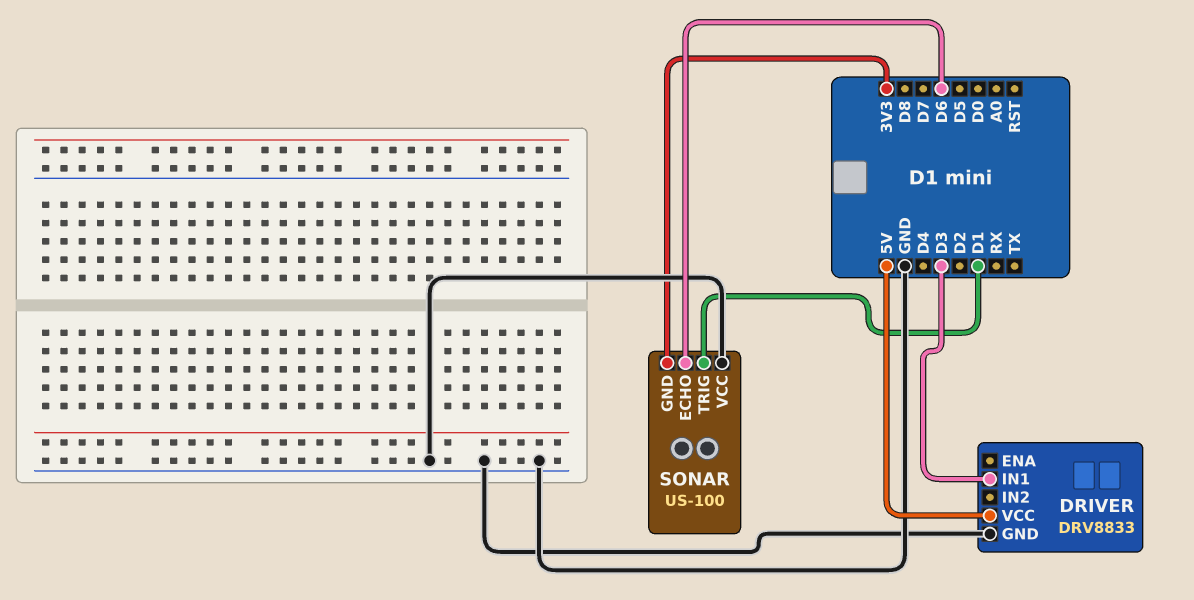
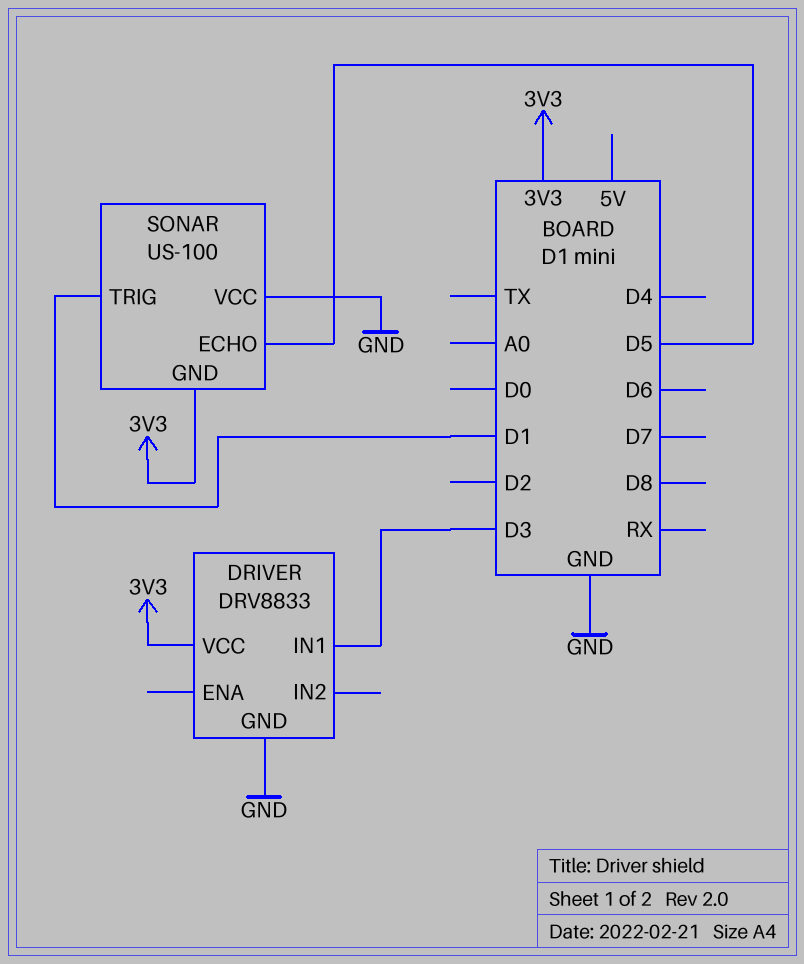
DRIVER pin VCC: 5V -> 3V3
SONAR pin ECHO: D6 -> D5

